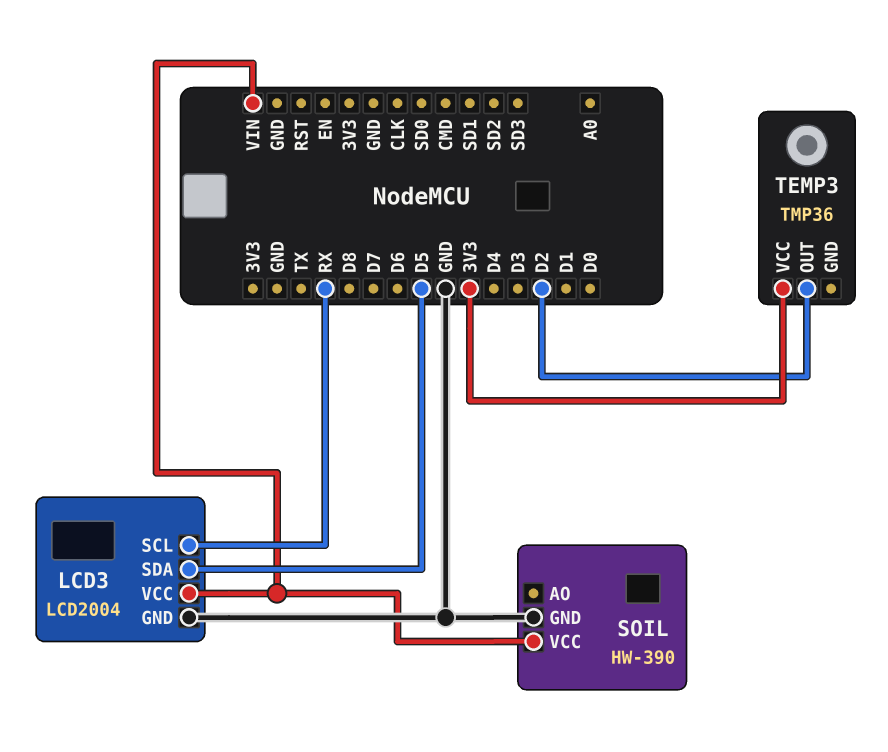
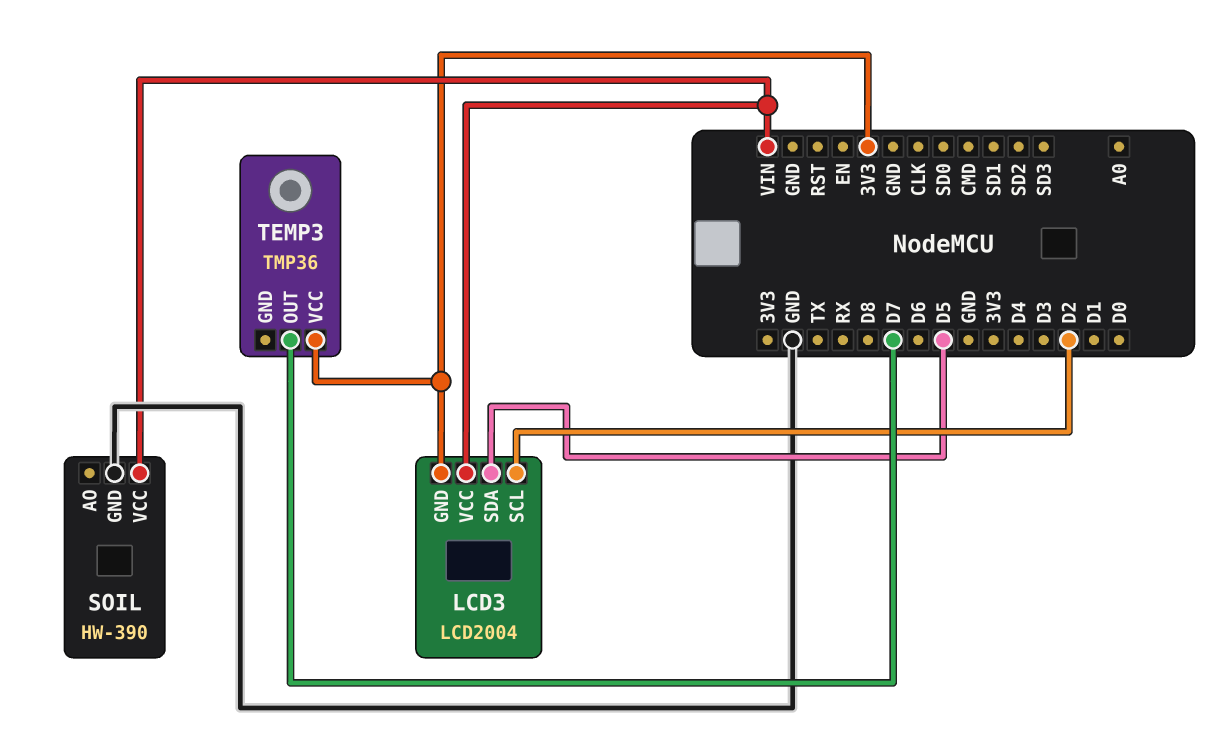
LCD3 pin GND: GND -> 3V3
LCD3 pin SCL: RX -> D2
TEMP3 pin OUT: D2 -> D7

